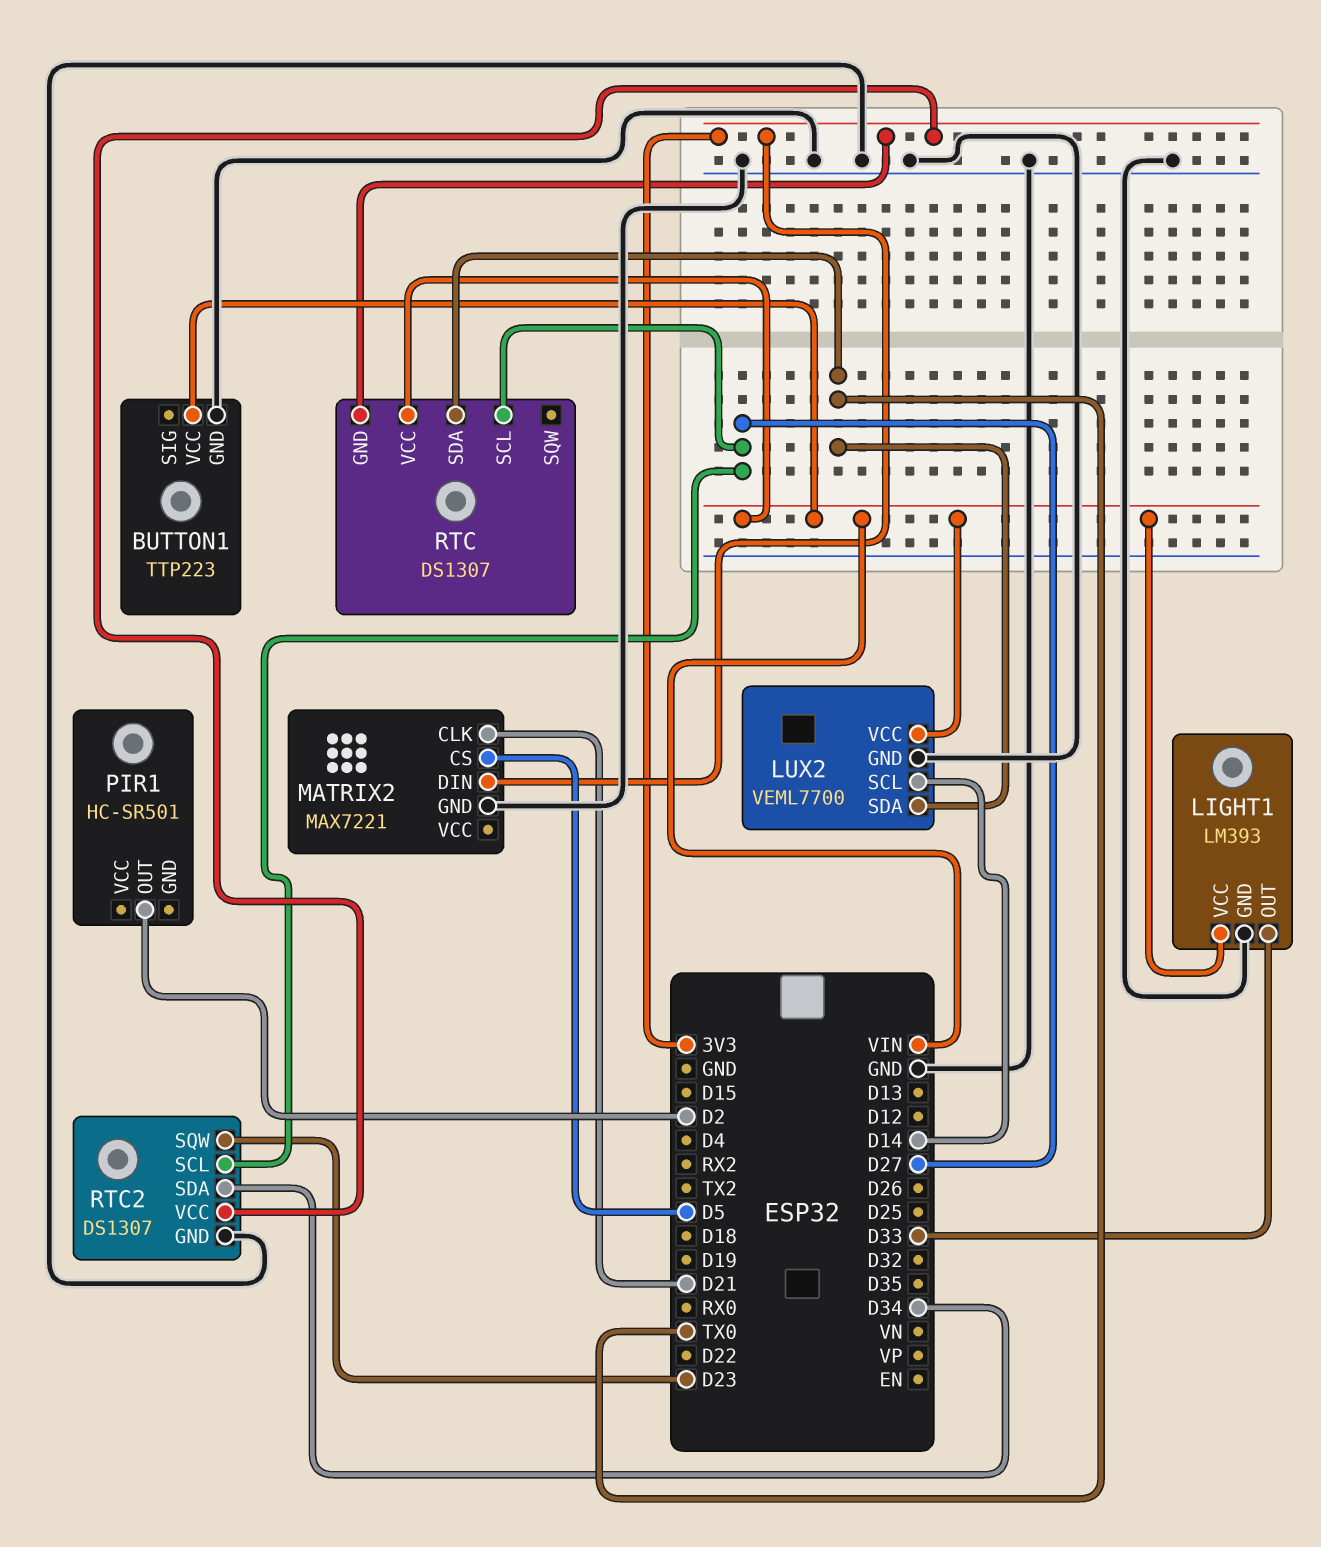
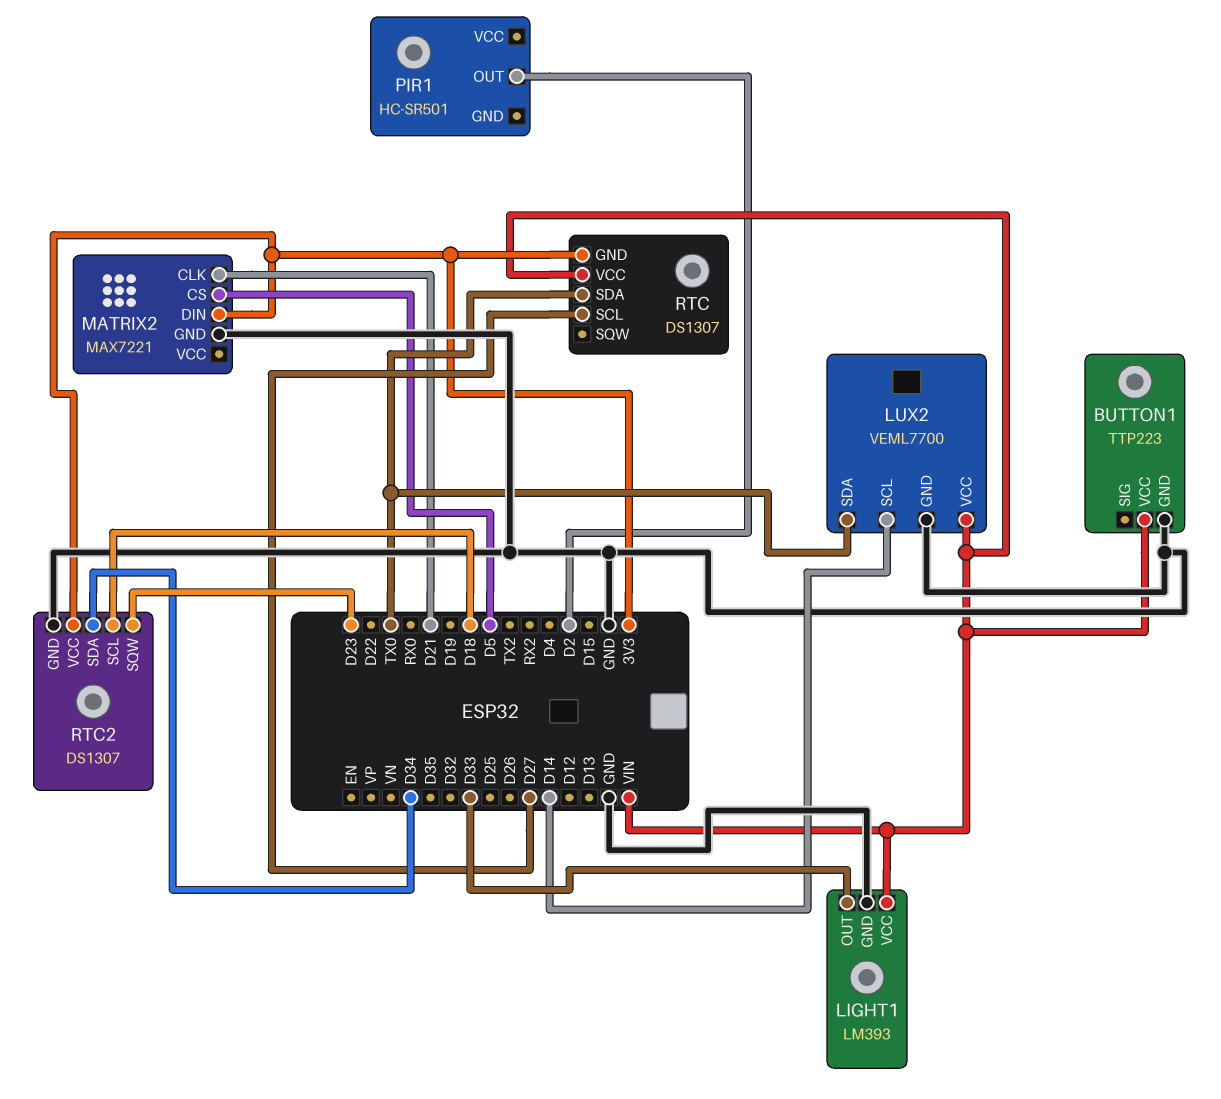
RTC2 pin SCL: D27 -> D18

